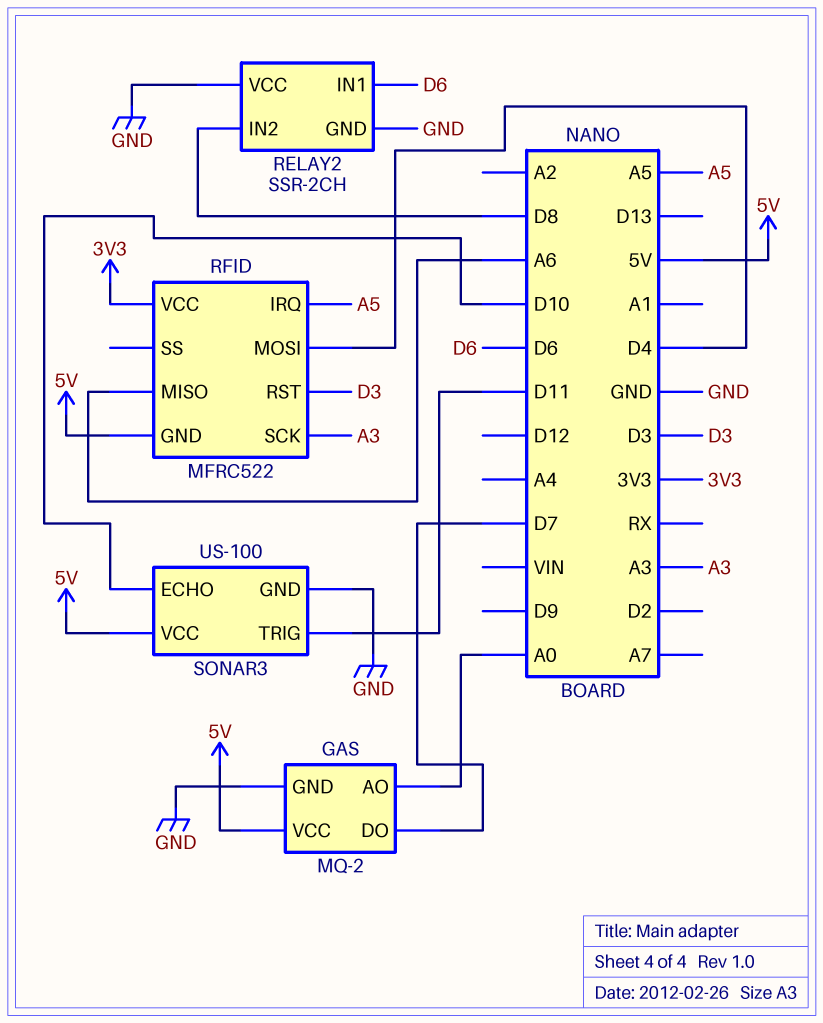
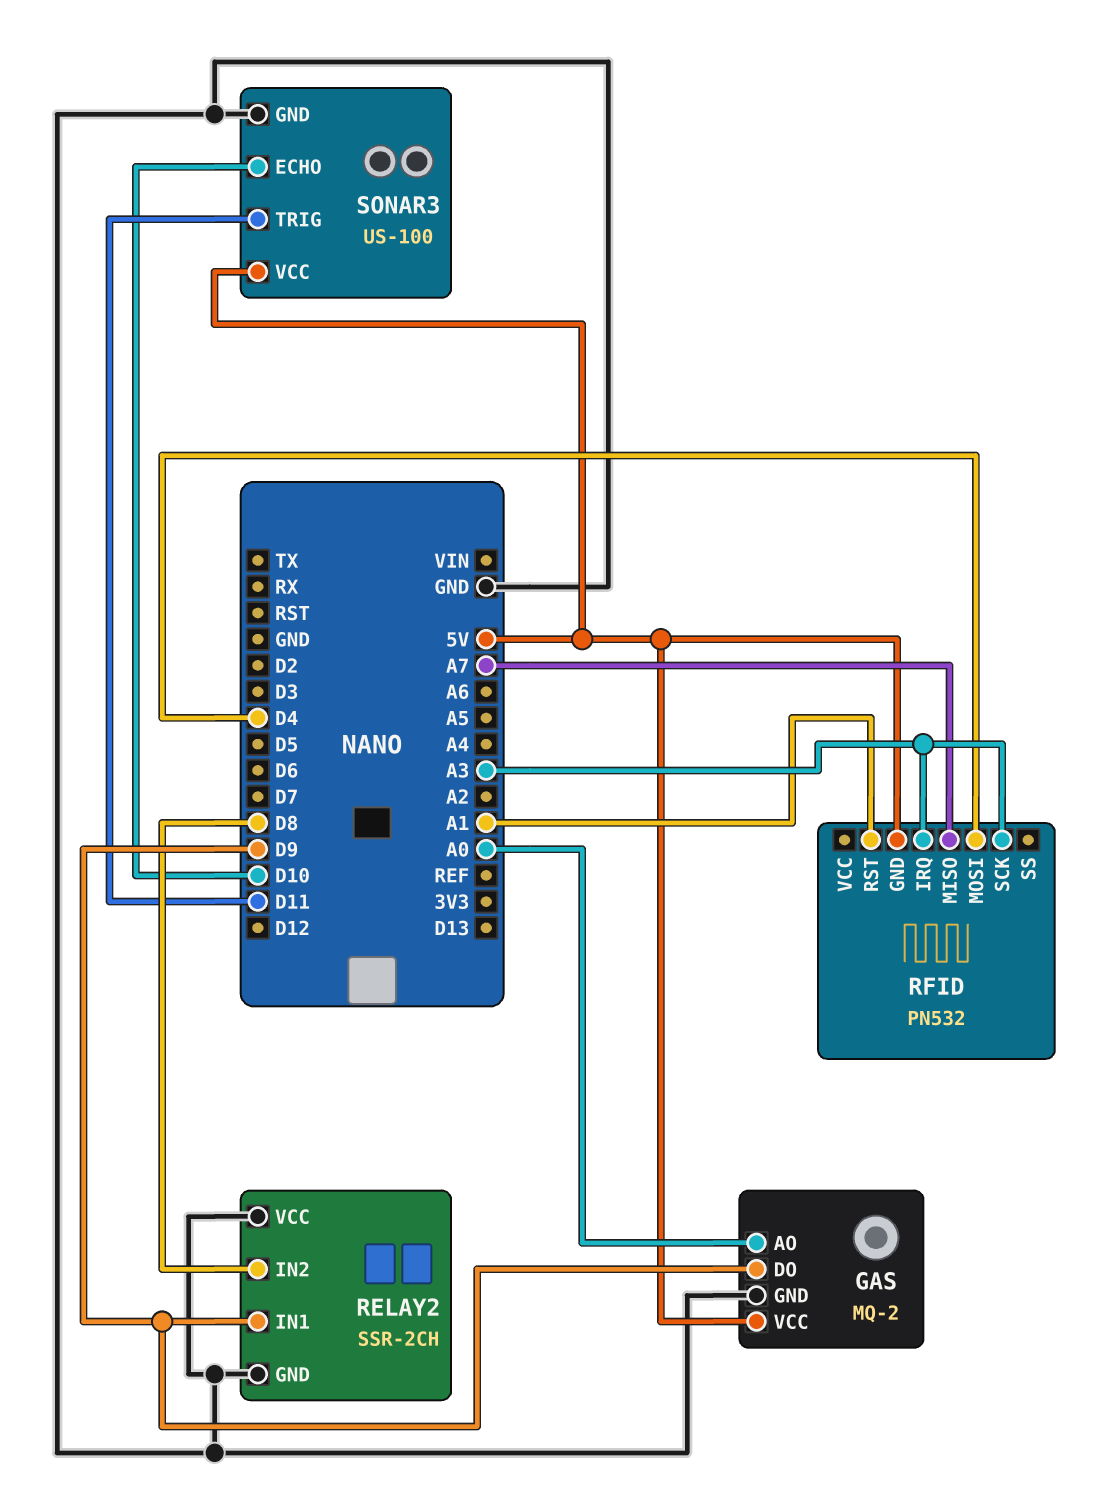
GAS pin DO: D7 -> D9
RELAY2 pin IN1: D6 -> D9
RFID: MFRC522 -> PN532
RFID pin IRQ: A5 -> A3
RFID pin MISO: A6 -> A7
RFID pin RST: D3 -> A1
RFID pin VCC: 3V3 -> none

